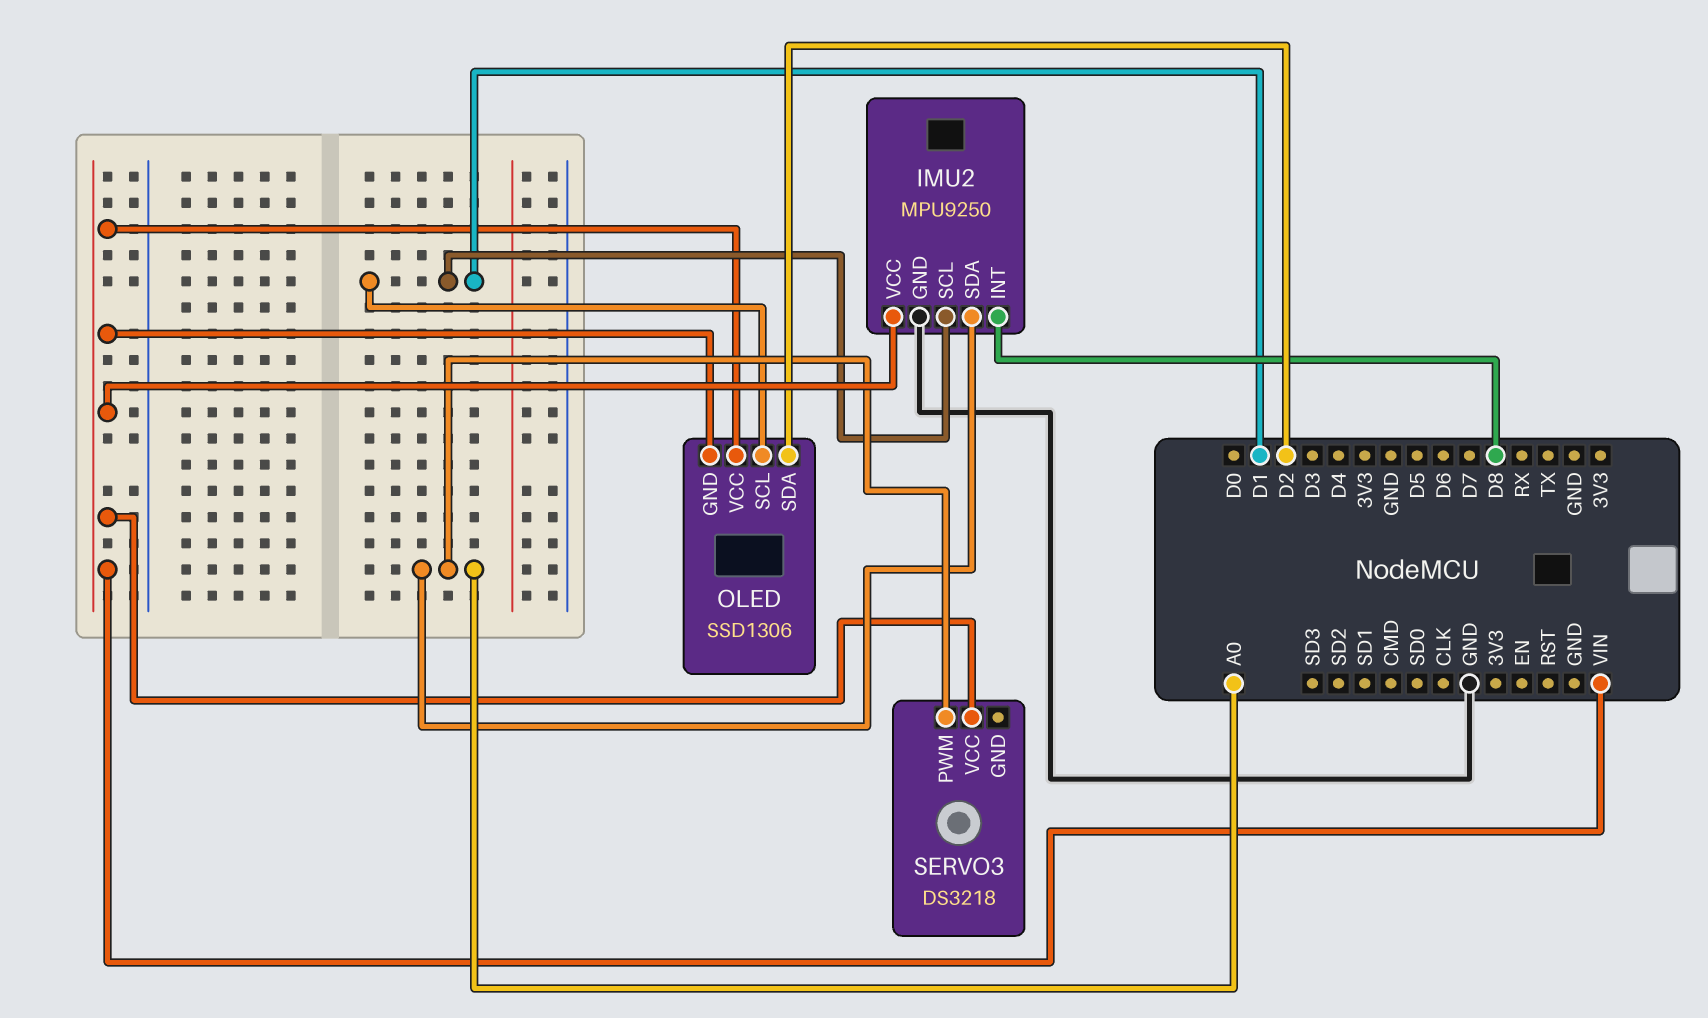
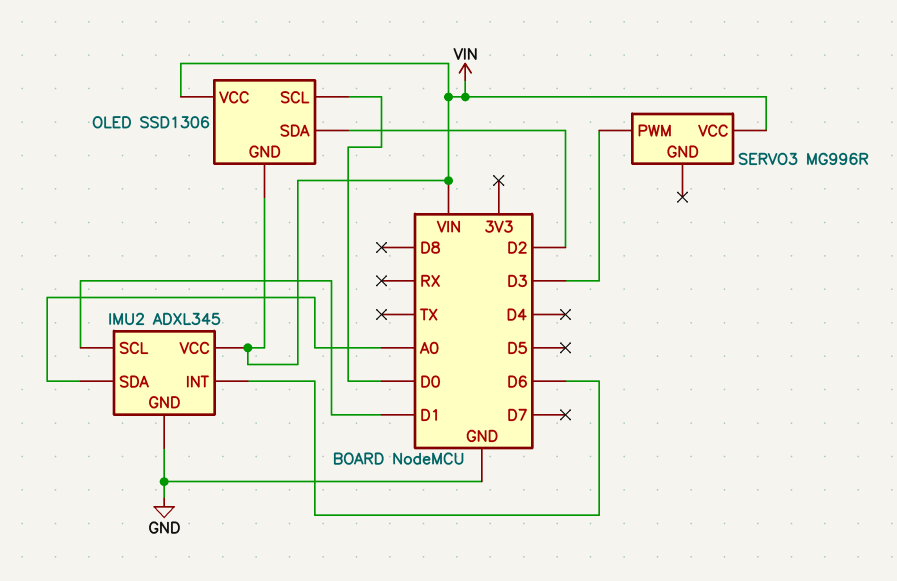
IMU2: MPU9250 -> ADXL345
IMU2 pin INT: D8 -> D6
OLED pin SCL: D1 -> D0
SERVO3: DS3218 -> MG996R
SERVO3 pin PWM: A0 -> D3

